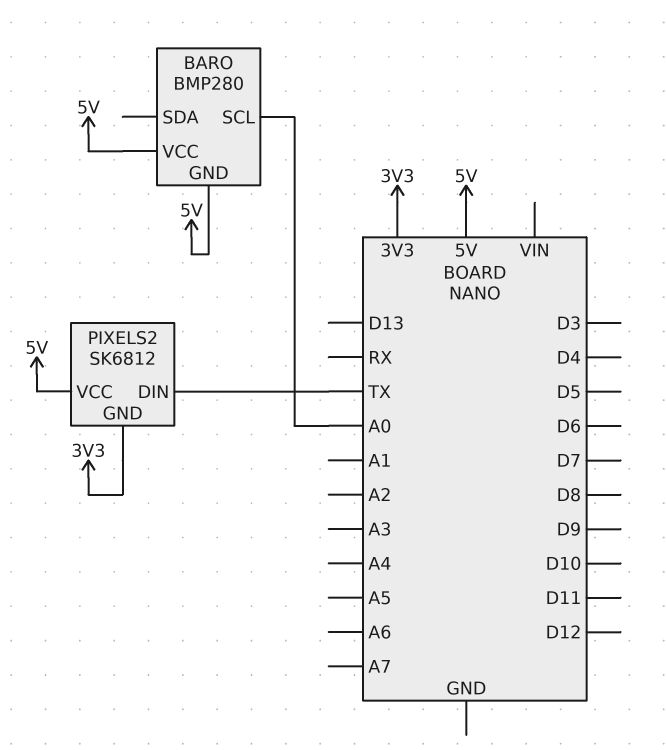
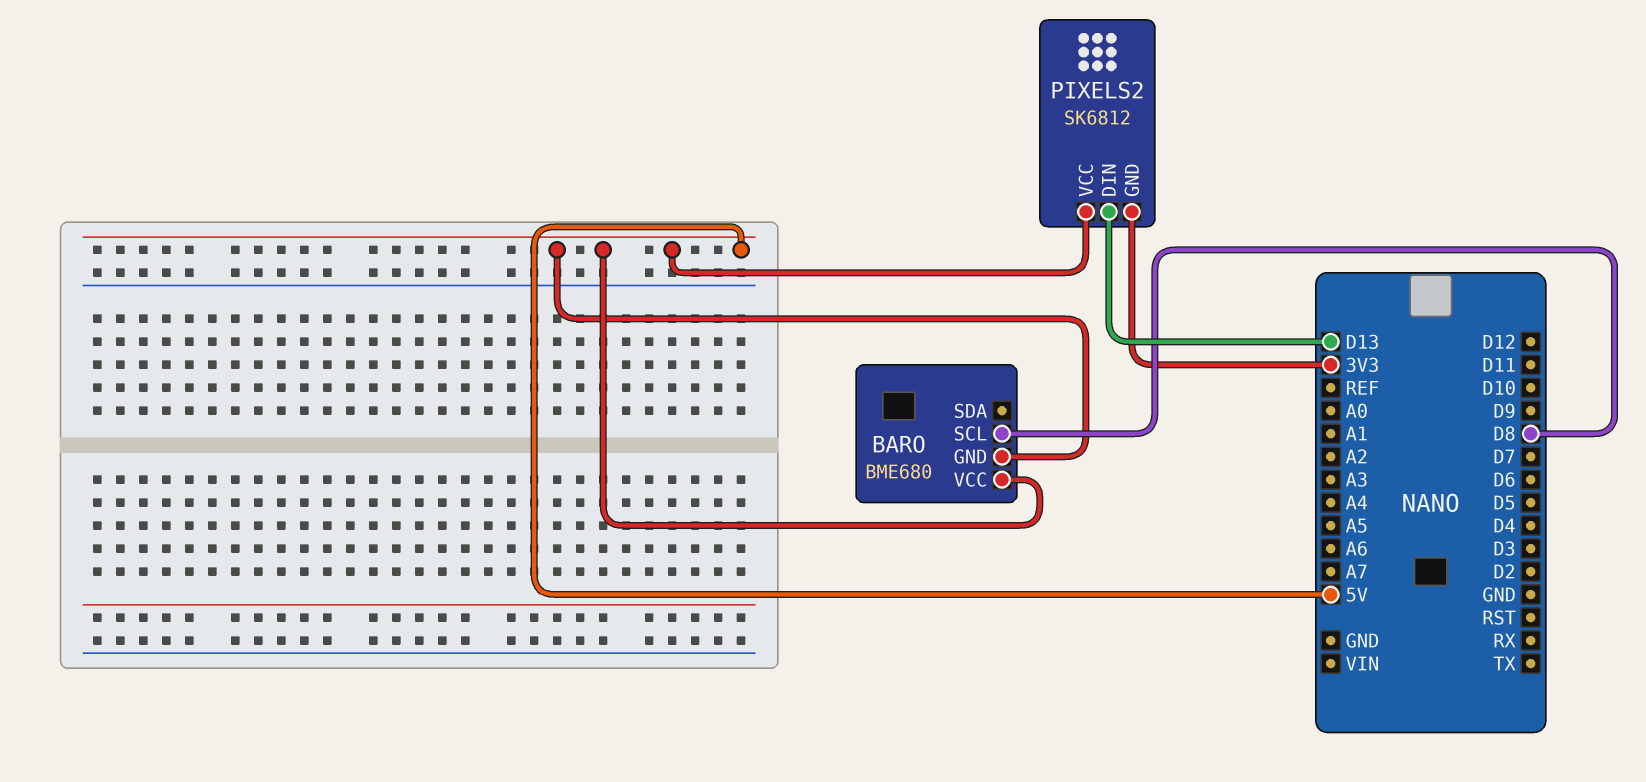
BARO: BMP280 -> BME680
BARO pin SCL: A0 -> D8
PIXELS2 pin DIN: TX -> D13

